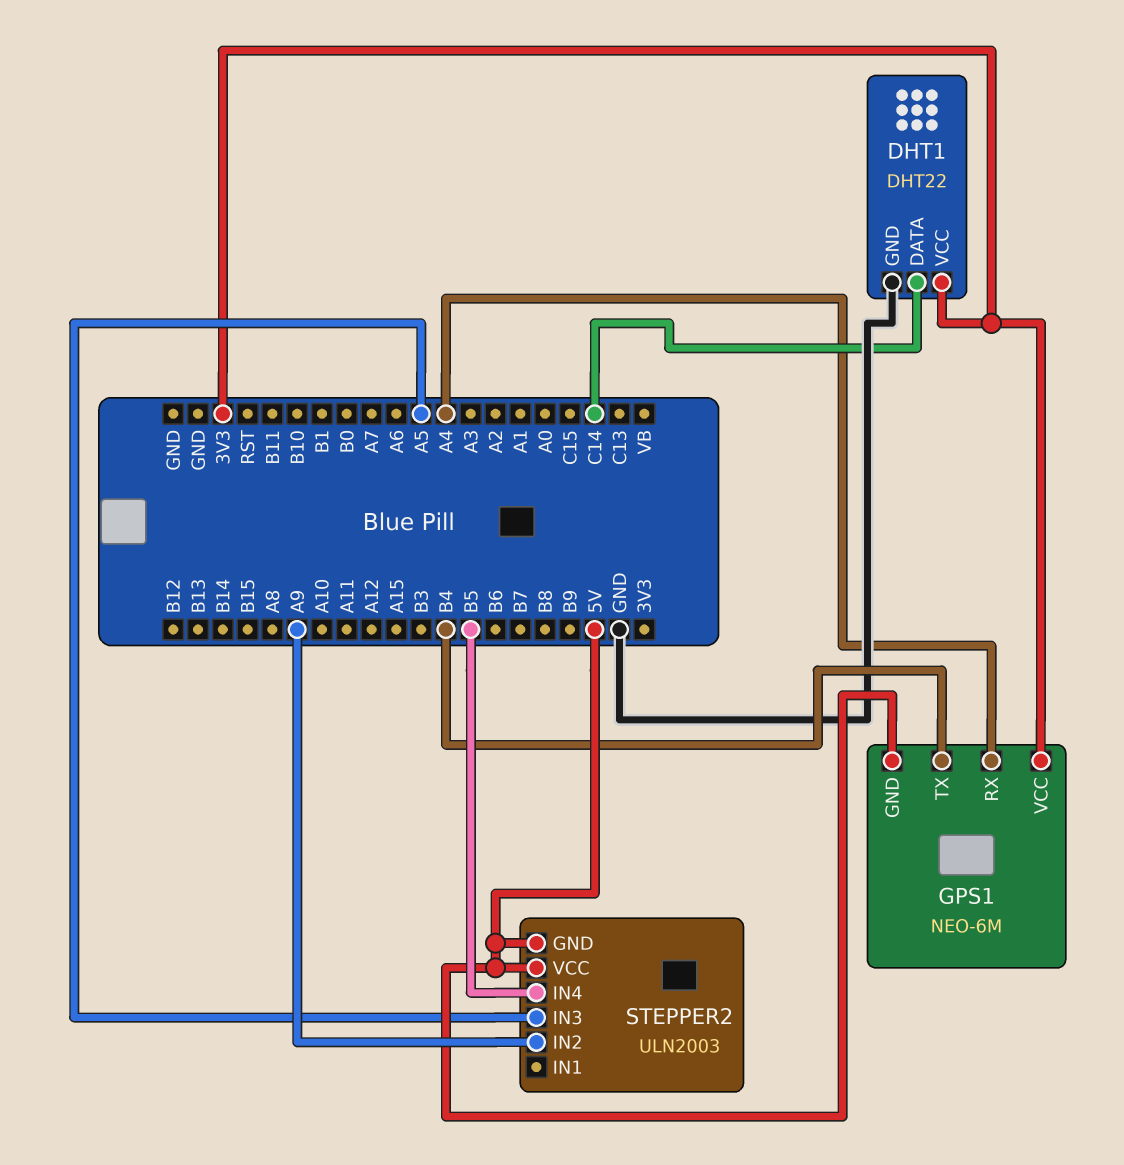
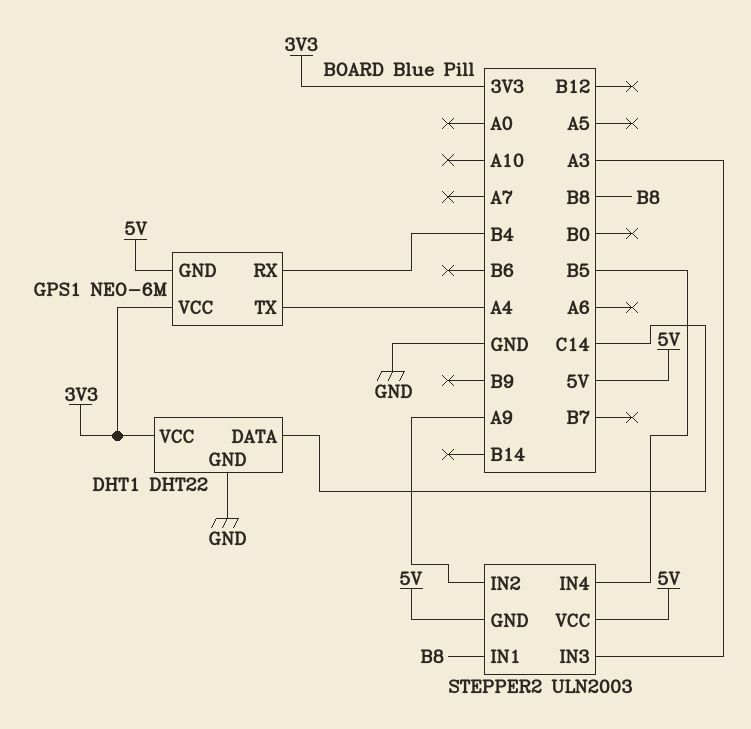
GPS1 pin RX: A4 -> B4
GPS1 pin TX: B4 -> A4
STEPPER2 pin IN1: none -> B8
STEPPER2 pin IN3: A5 -> A3

